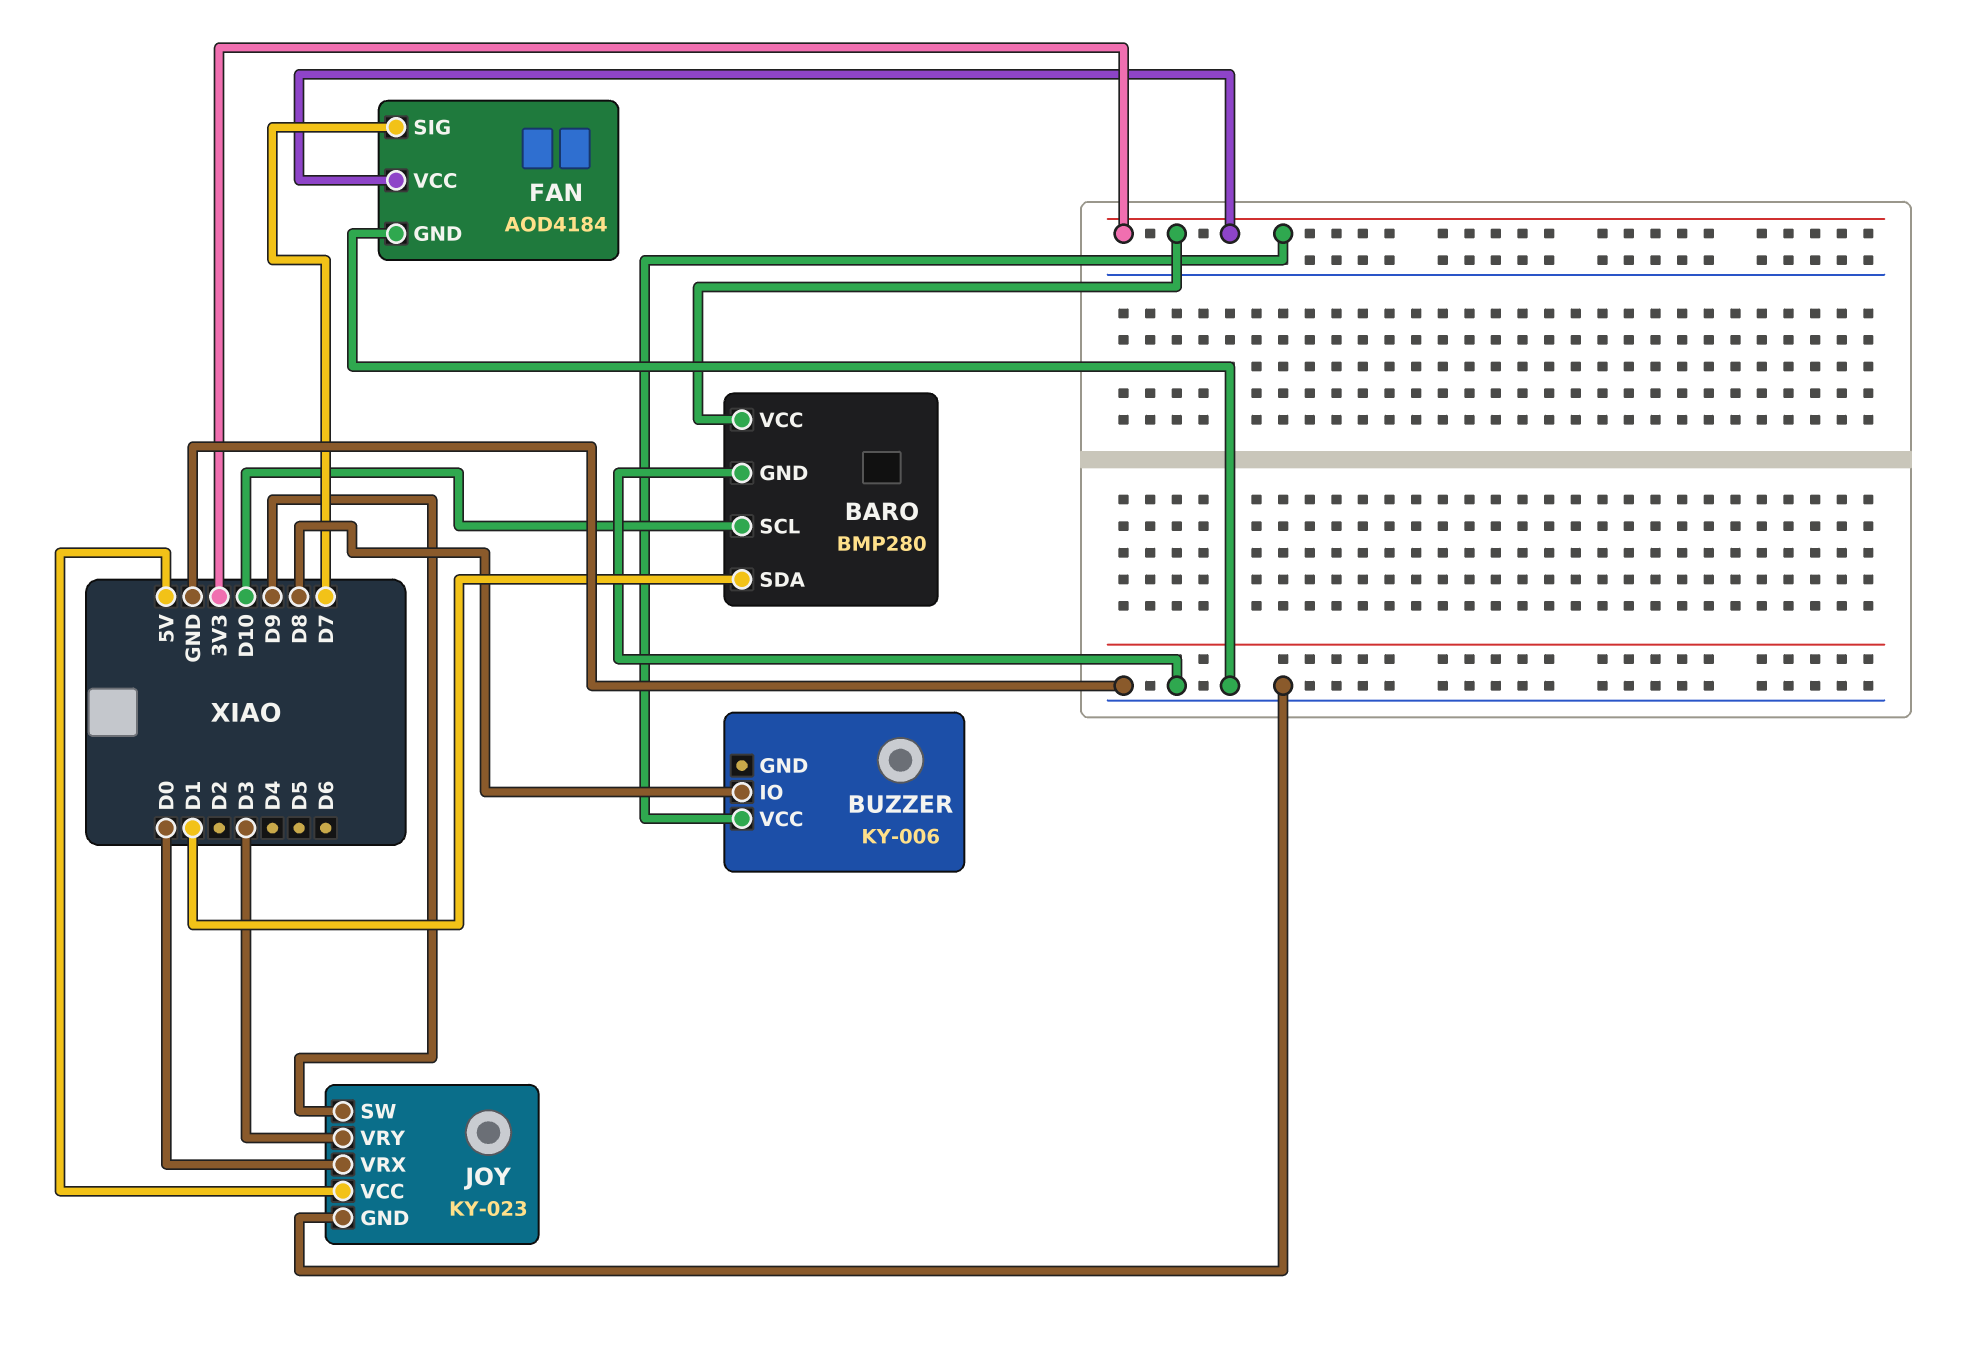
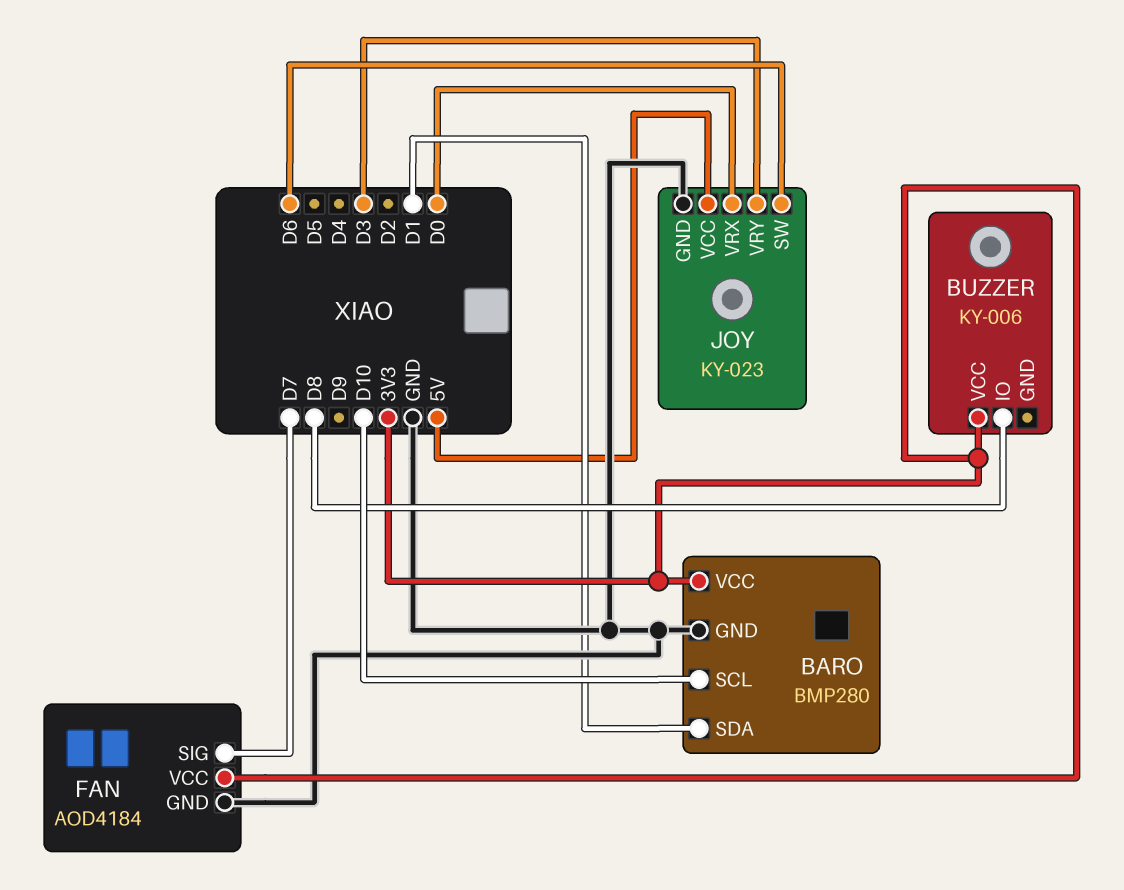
JOY pin SW: D9 -> D6

